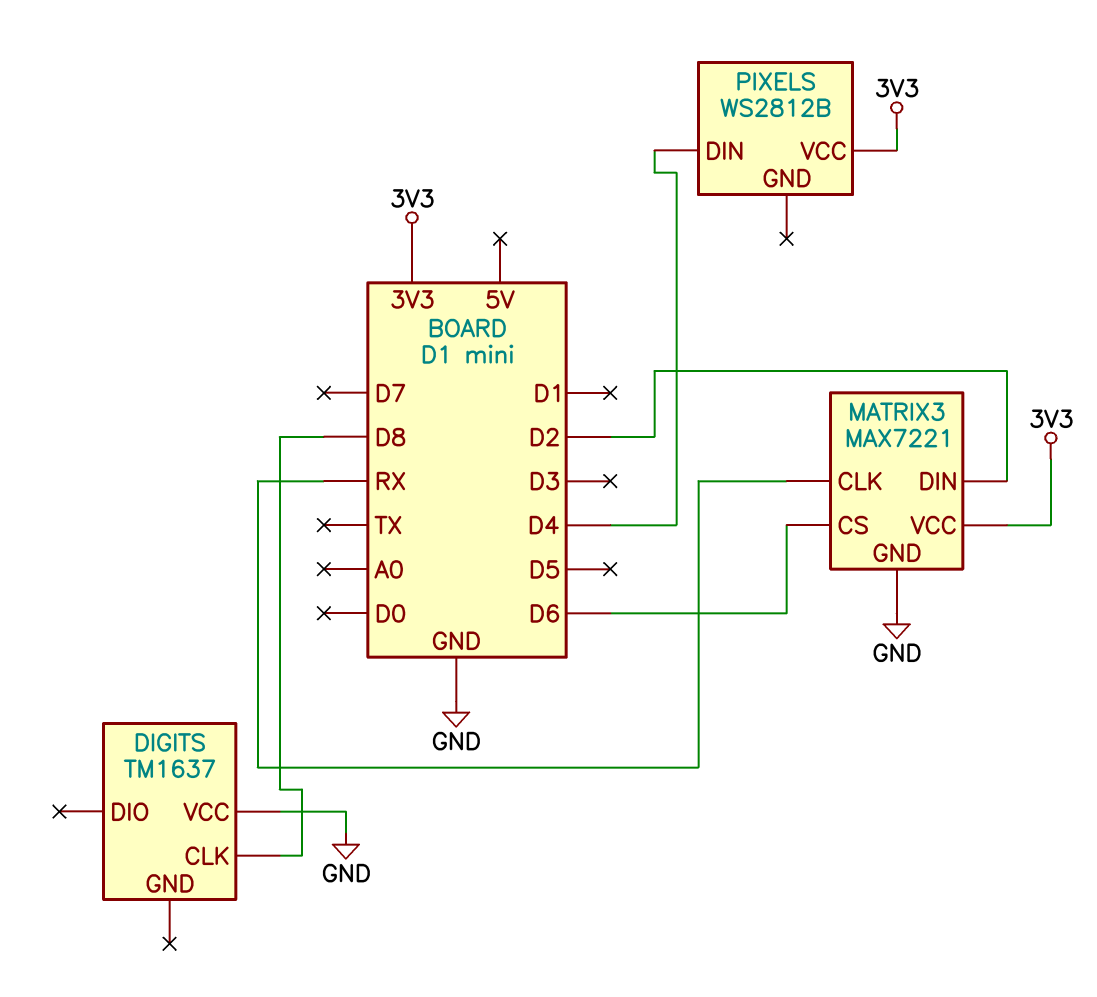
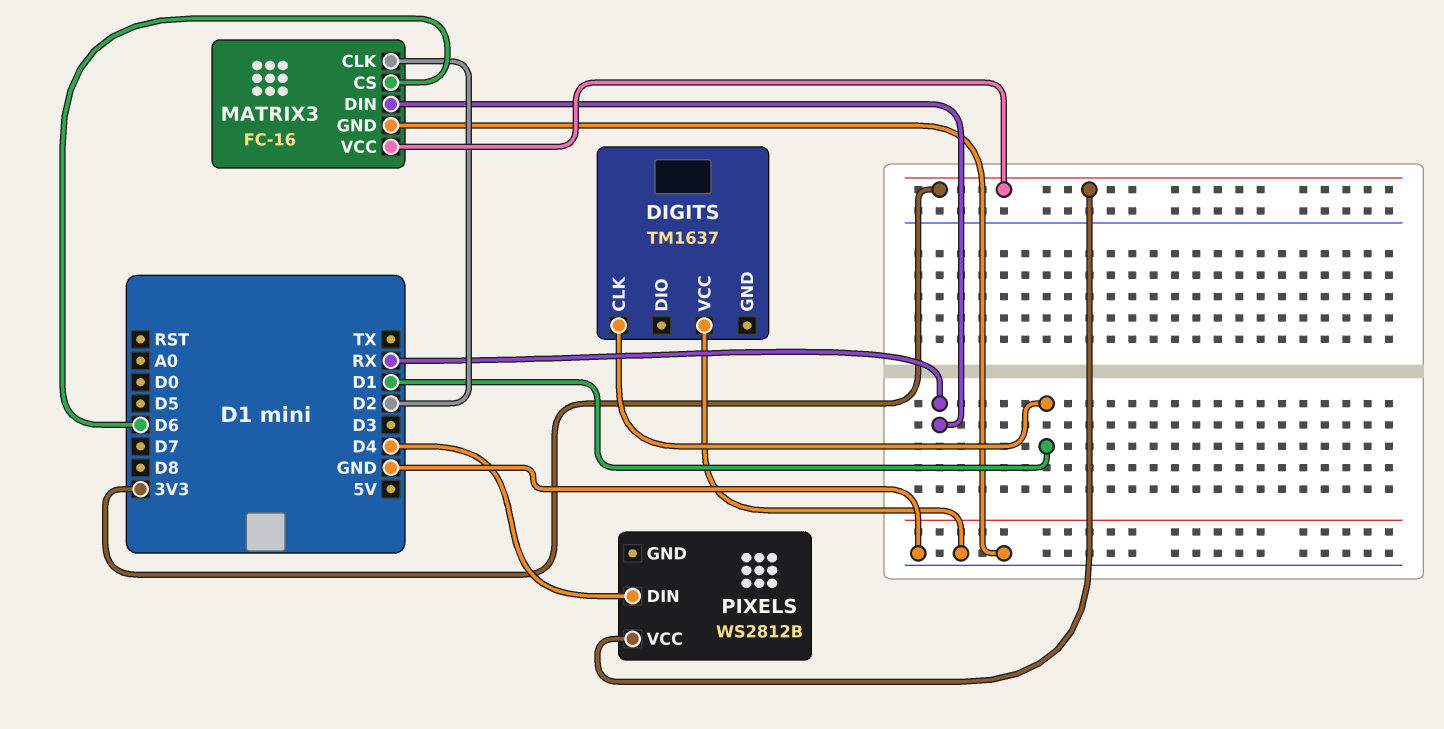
DIGITS pin CLK: D8 -> D1
MATRIX3: MAX7221 -> FC-16
MATRIX3 pin CLK: RX -> D2
MATRIX3 pin DIN: D2 -> RX

